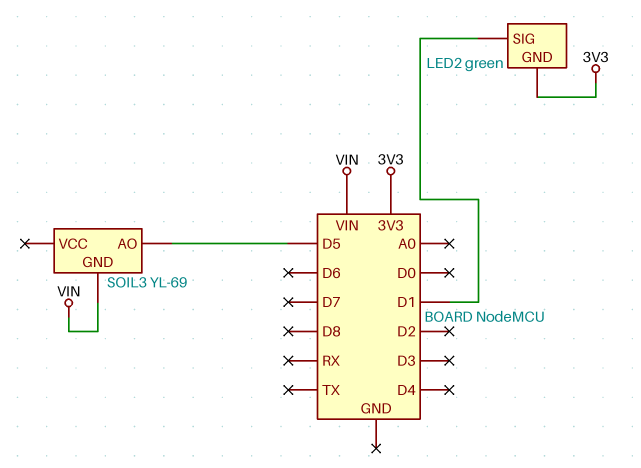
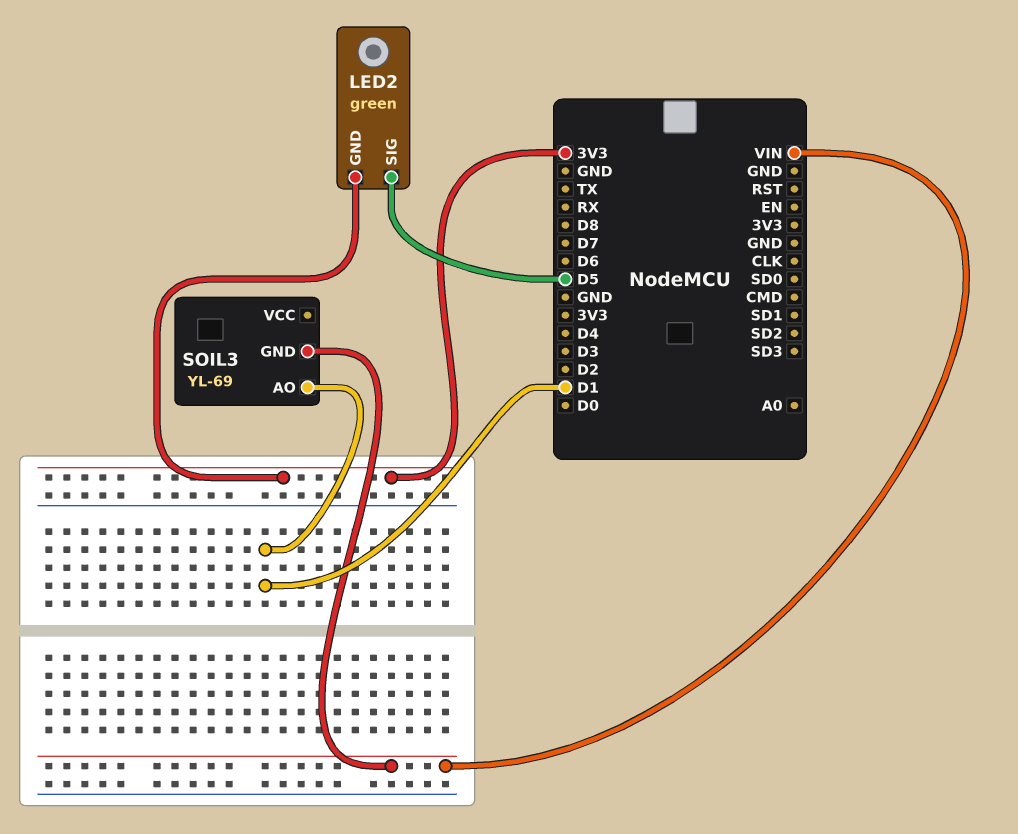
LED2 pin SIG: D1 -> D5
SOIL3 pin AO: D5 -> D1

